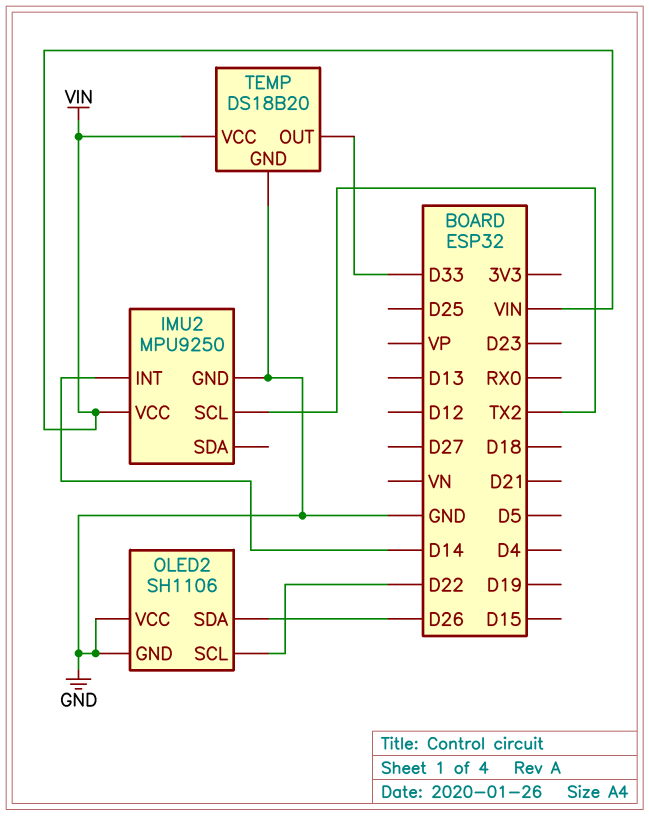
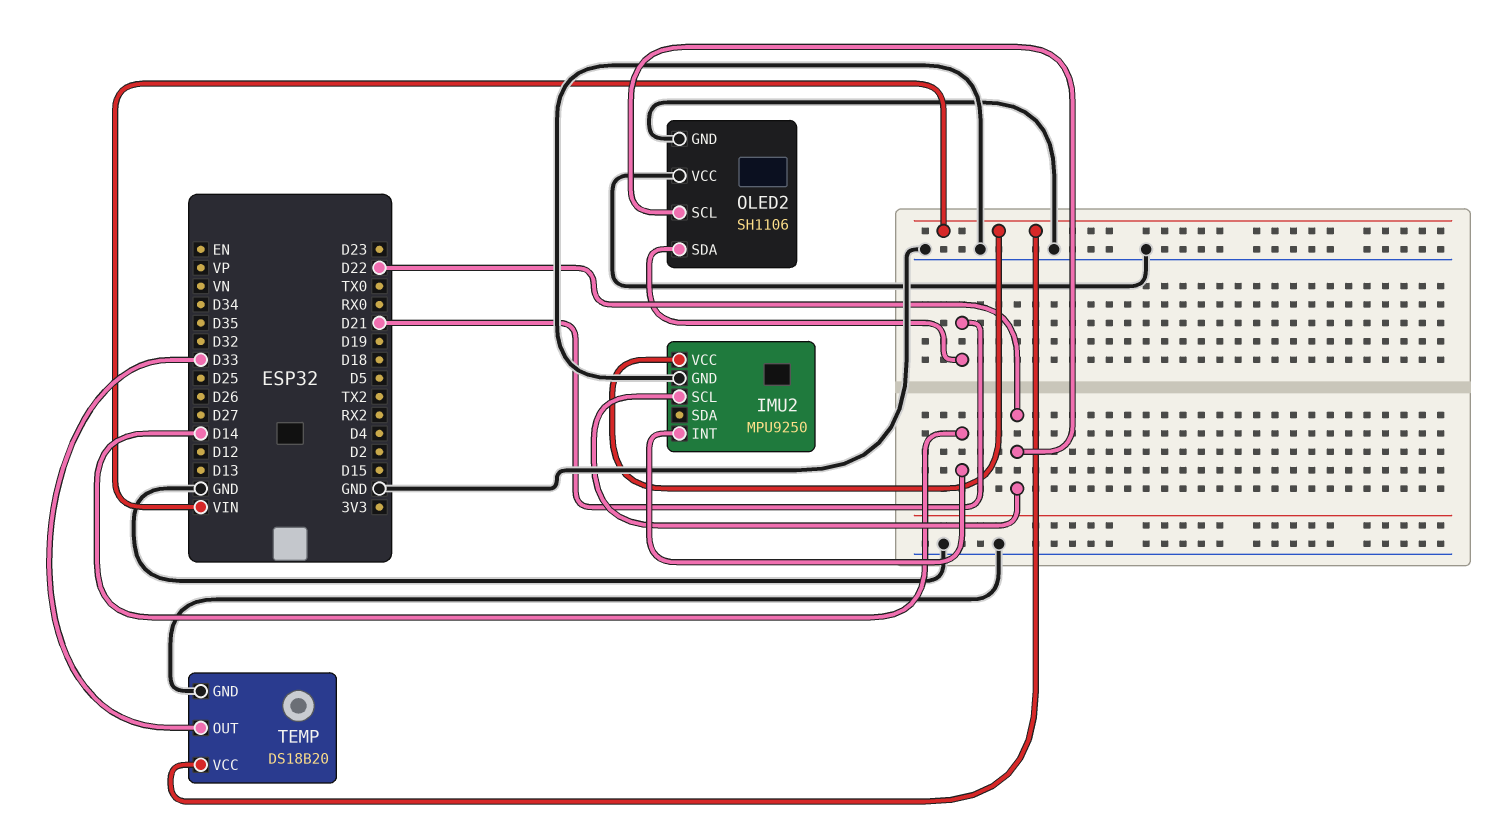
IMU2 pin SCL: TX2 -> D22
OLED2 pin SDA: D26 -> D21

